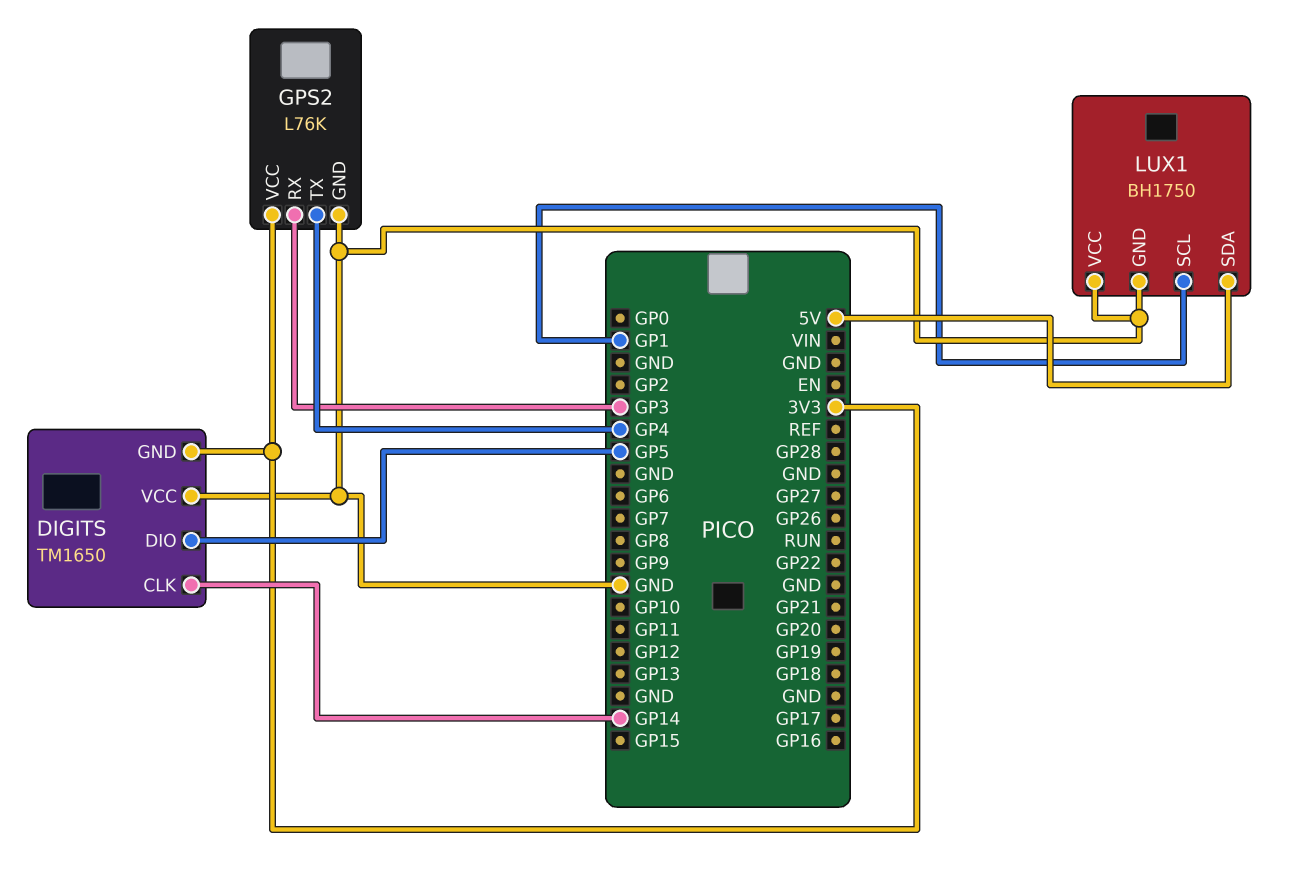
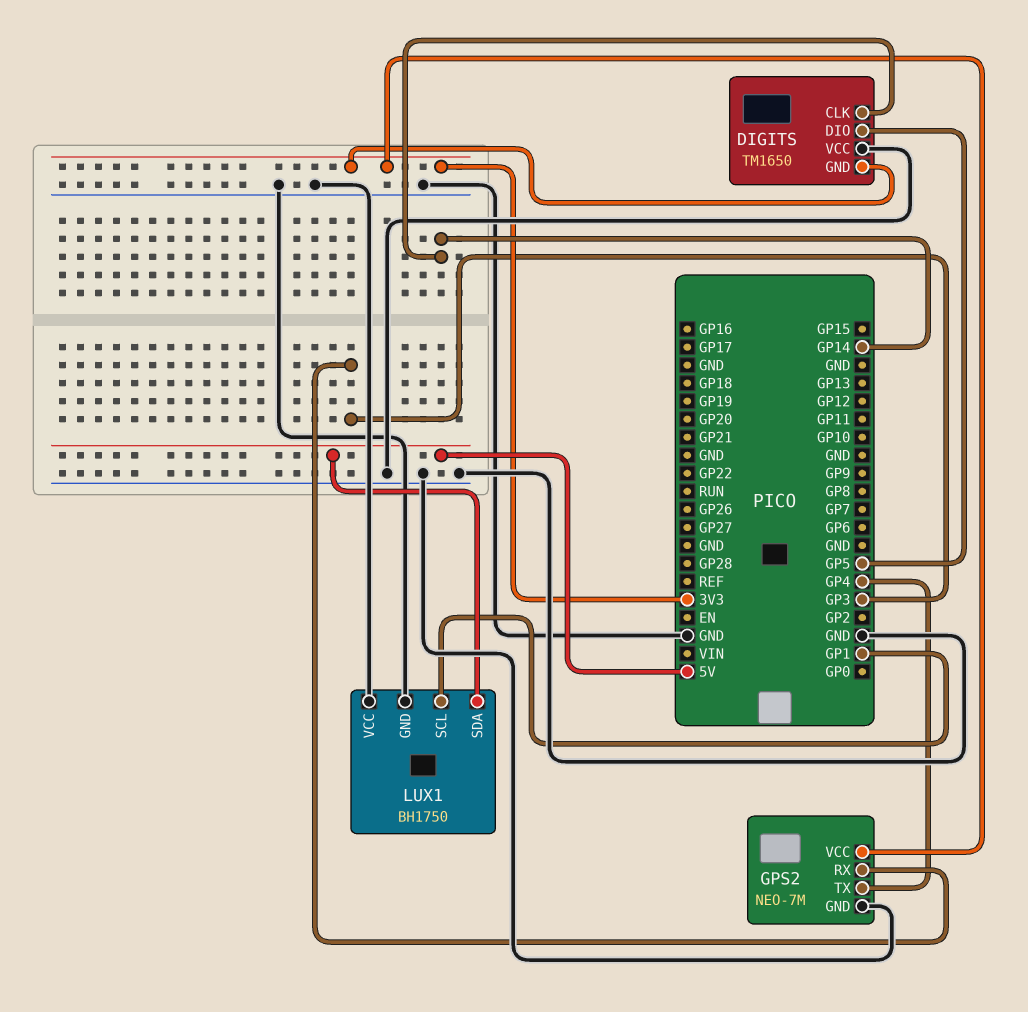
GPS2: L76K -> NEO-7M

